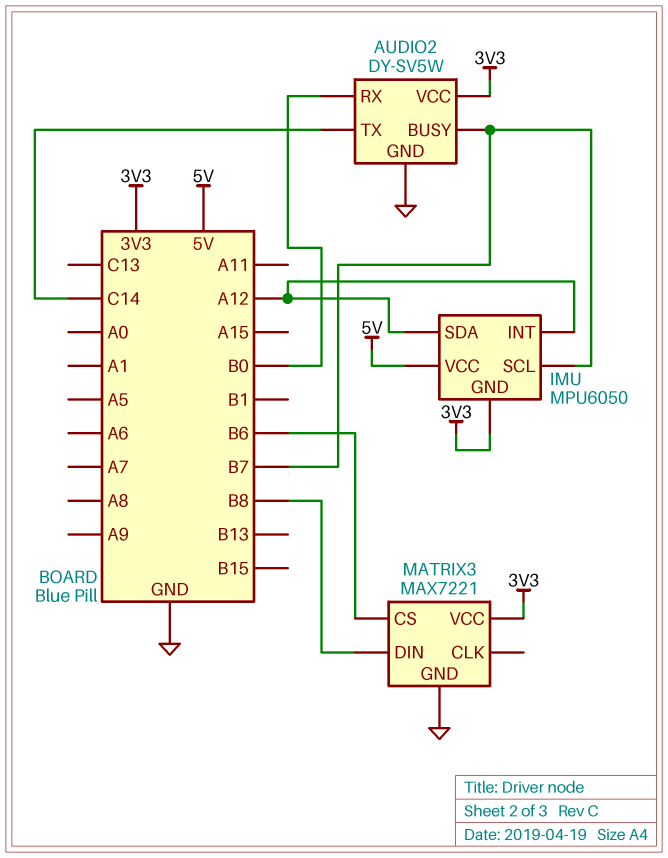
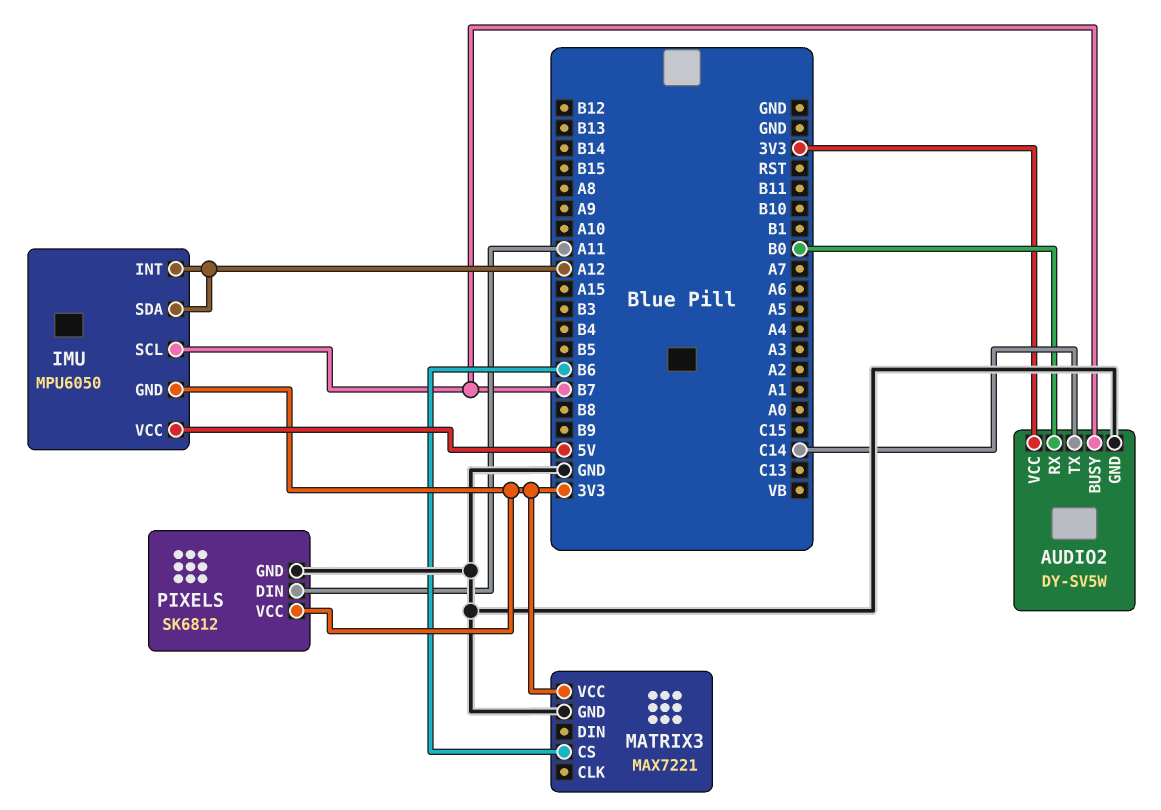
MATRIX3 pin DIN: B8 -> none
PIXELS: none -> SK6812
PIXELS pin DIN: none -> A11
PIXELS pin GND: none -> GND
PIXELS pin VCC: none -> 3V3

